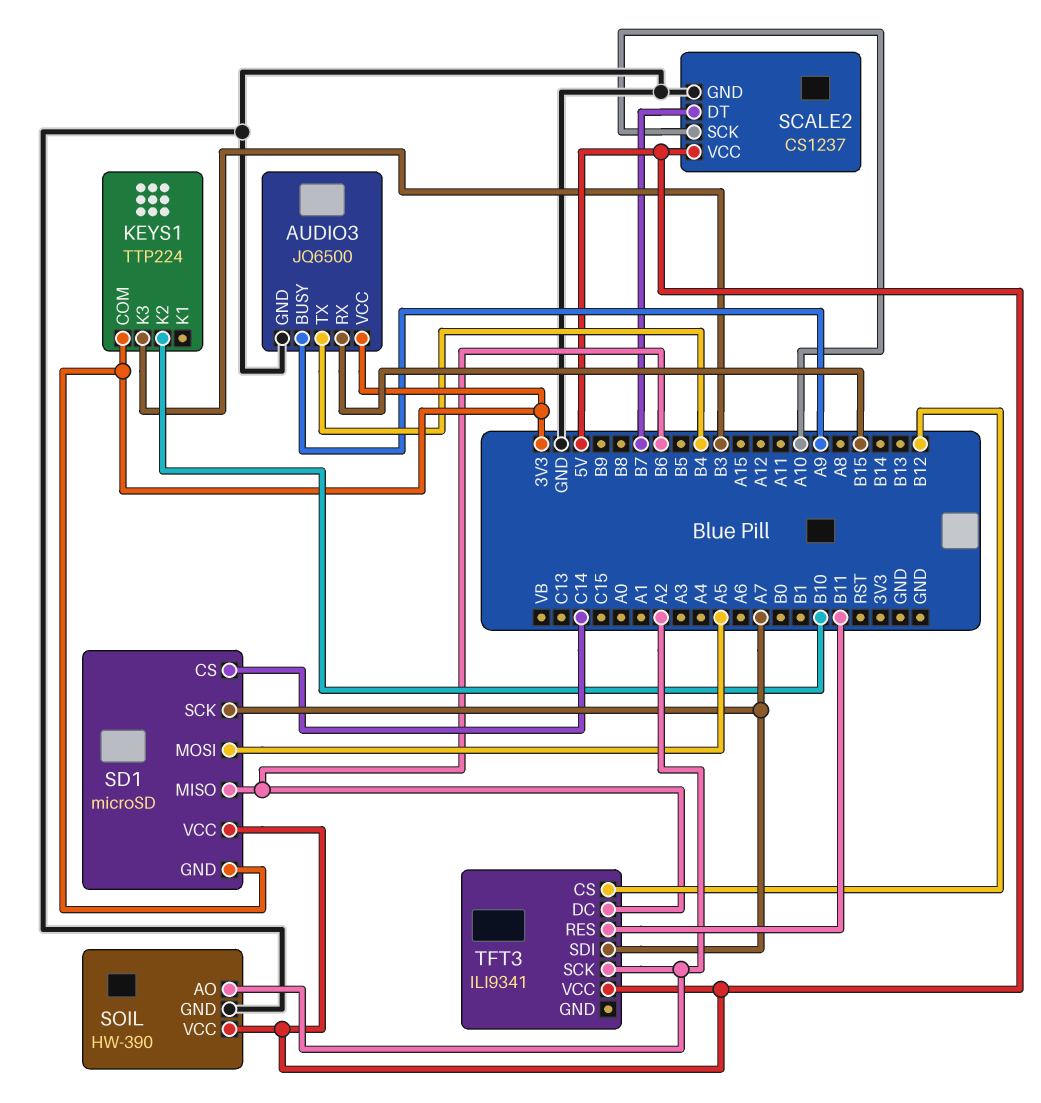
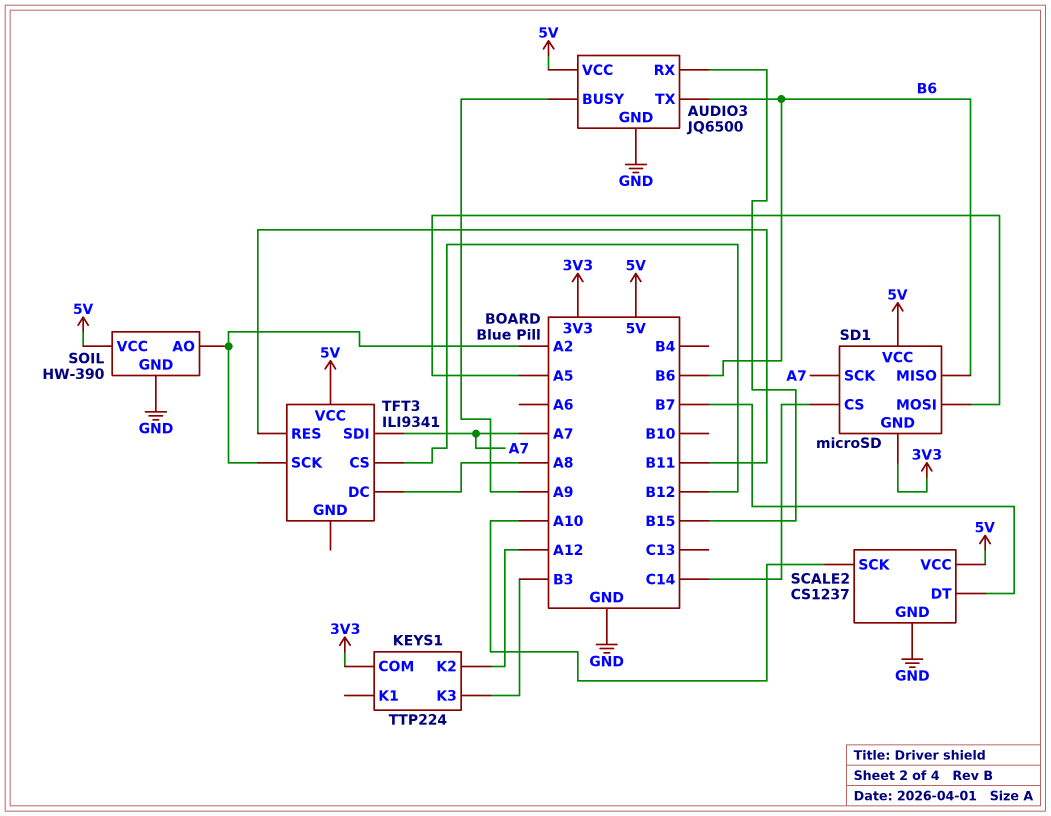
AUDIO3 pin TX: B4 -> B6
AUDIO3 pin VCC: 3V3 -> 5V
KEYS1 pin K2: B10 -> A12
TFT3 pin DC: B6 -> A8

